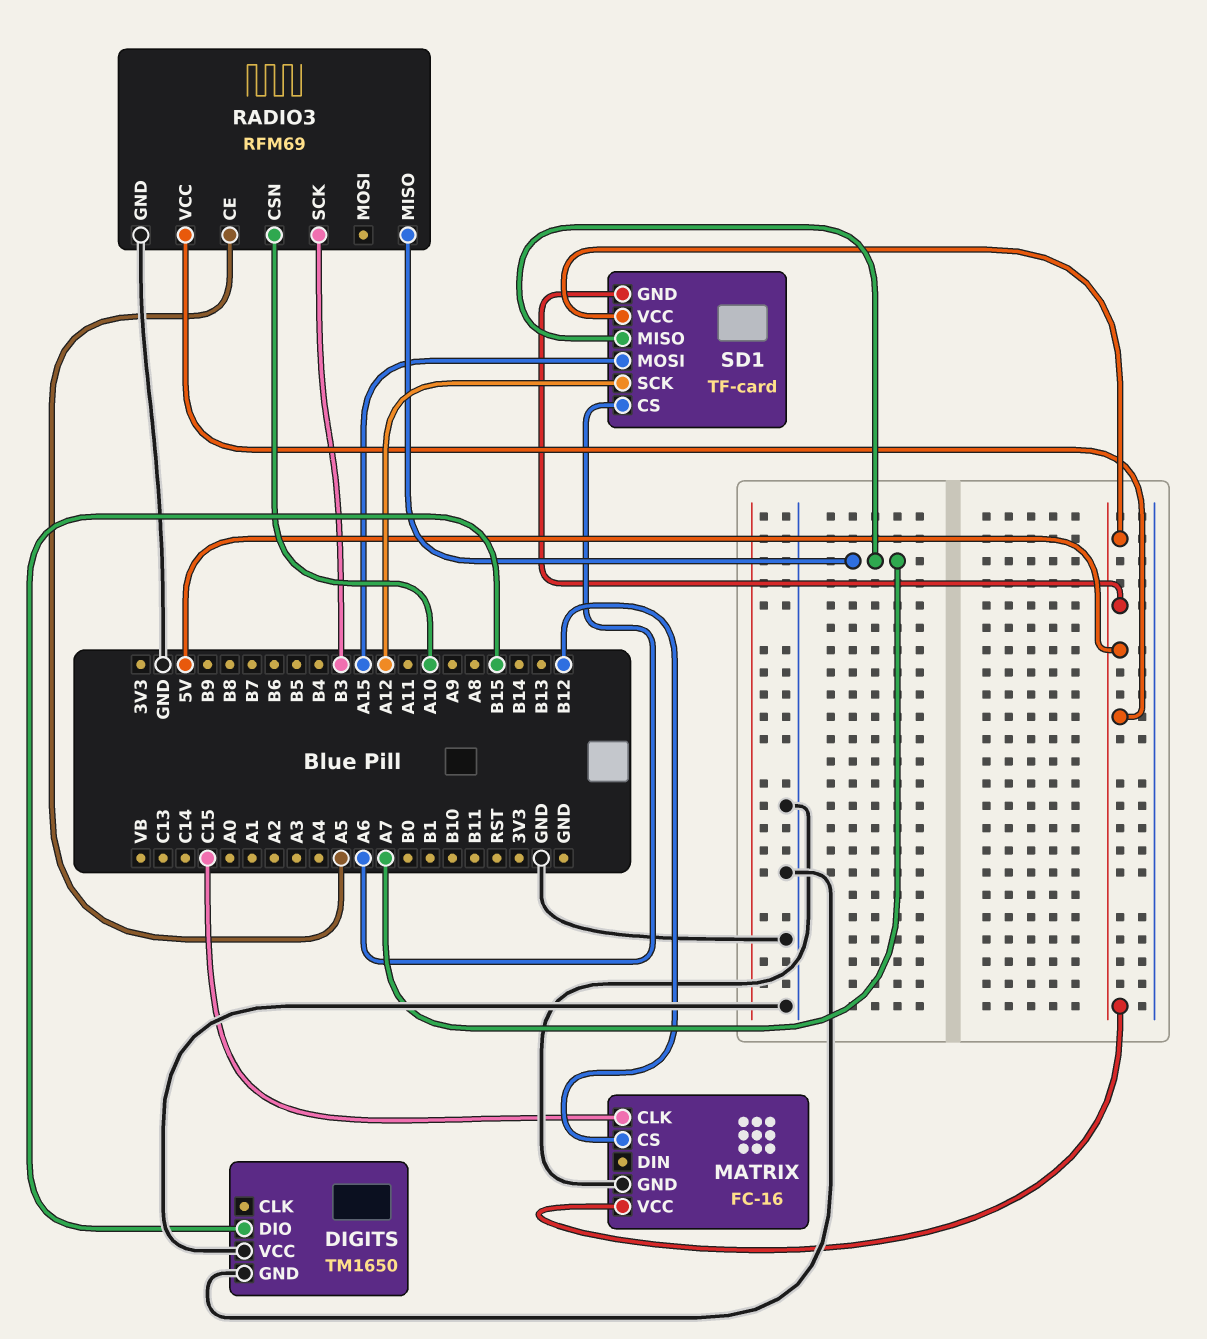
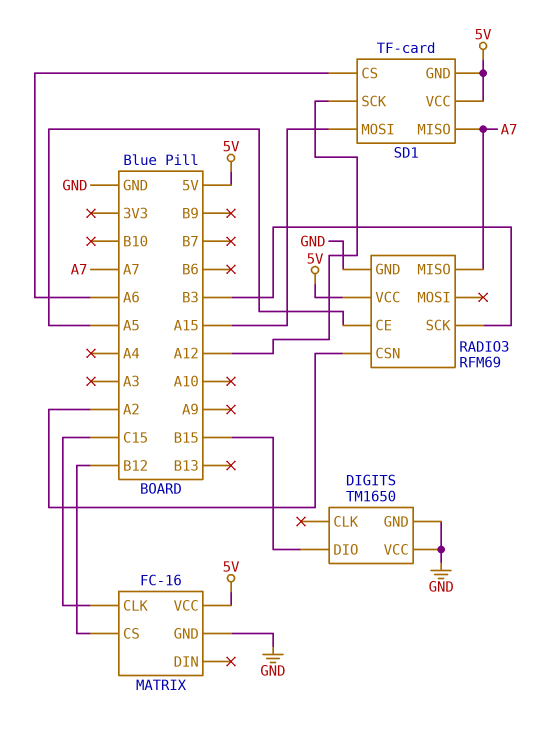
RADIO3 pin CSN: A10 -> A2

